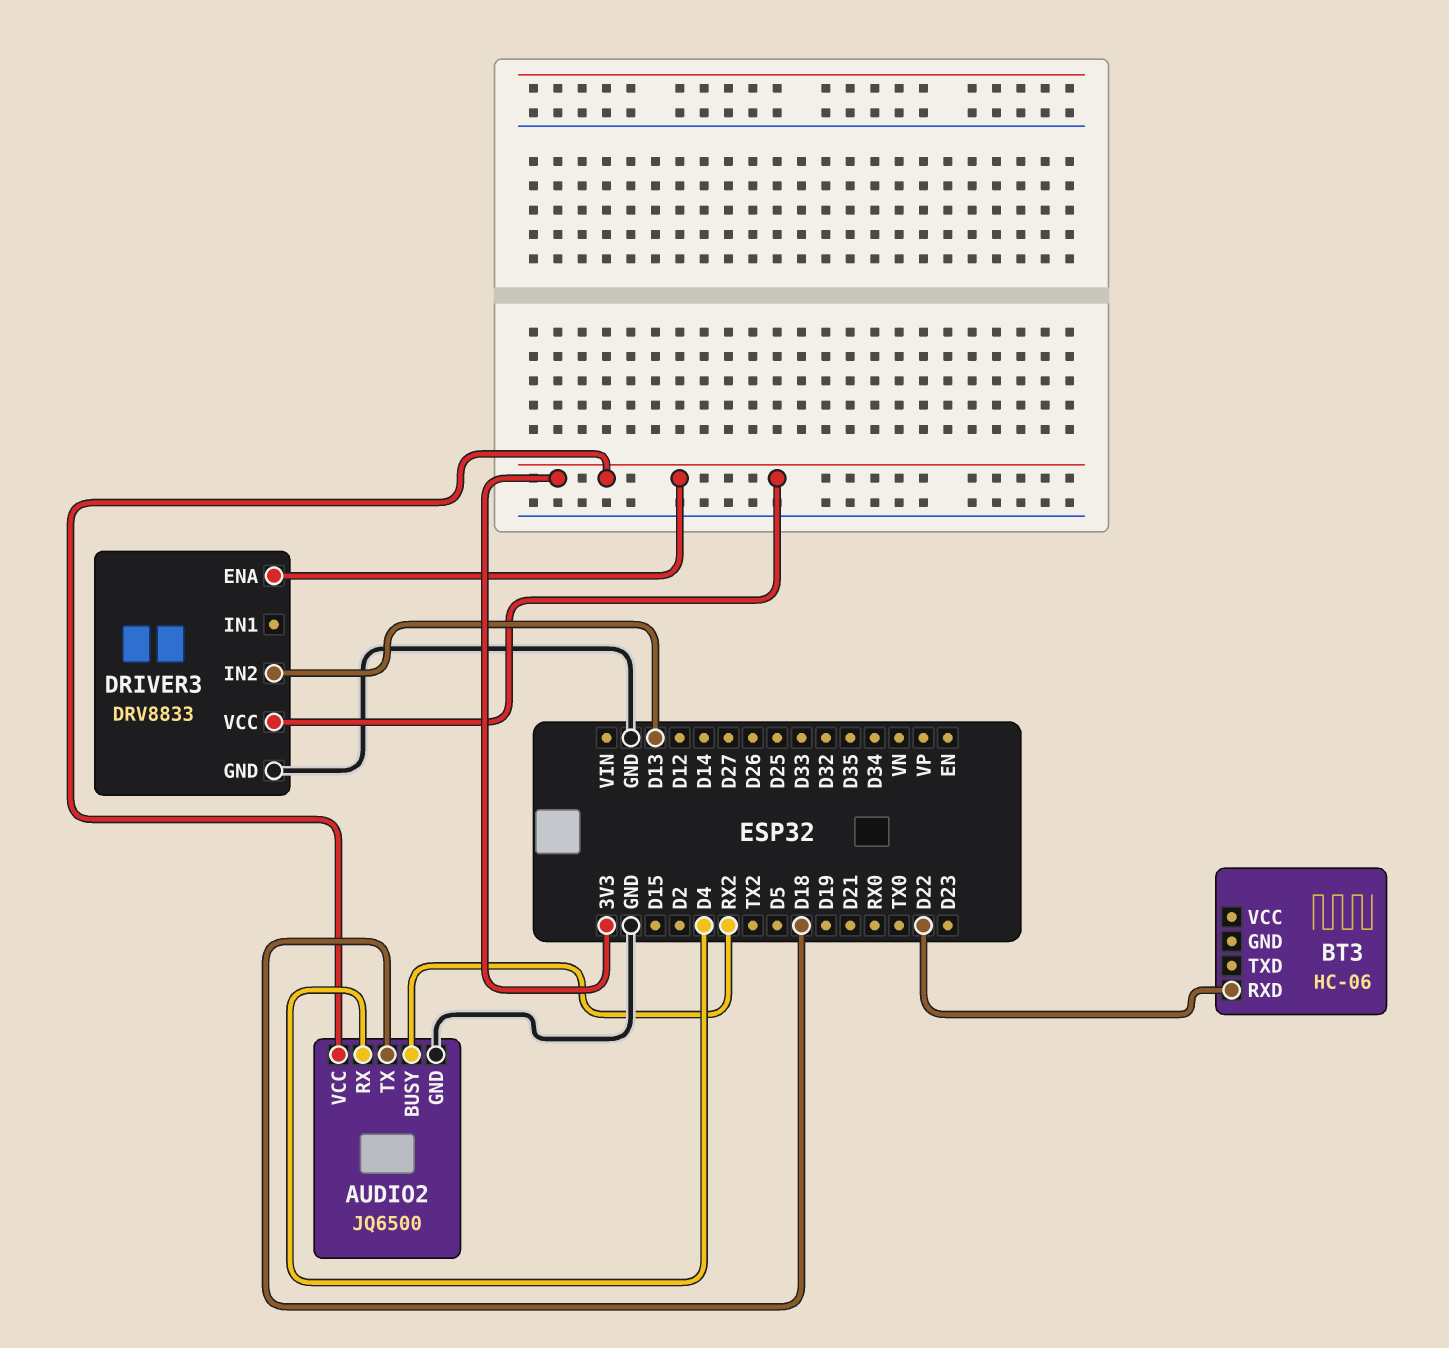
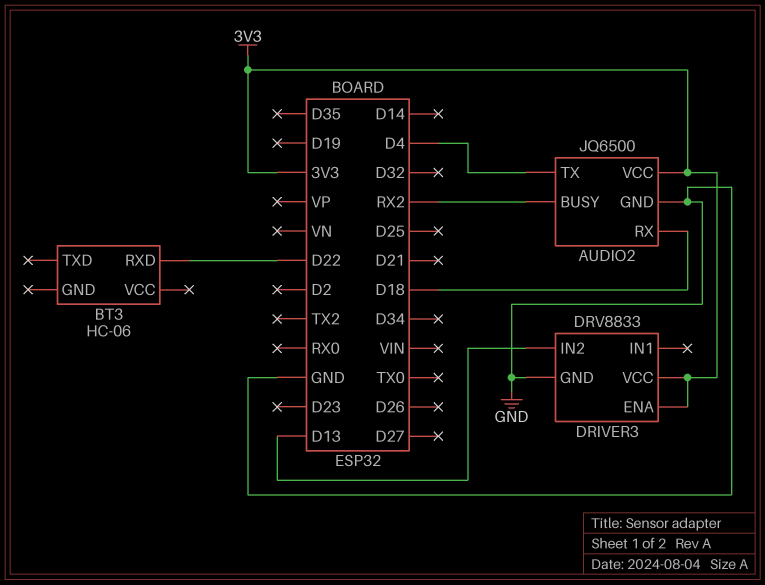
AUDIO2 pin RX: D4 -> D18
AUDIO2 pin TX: D18 -> D4

